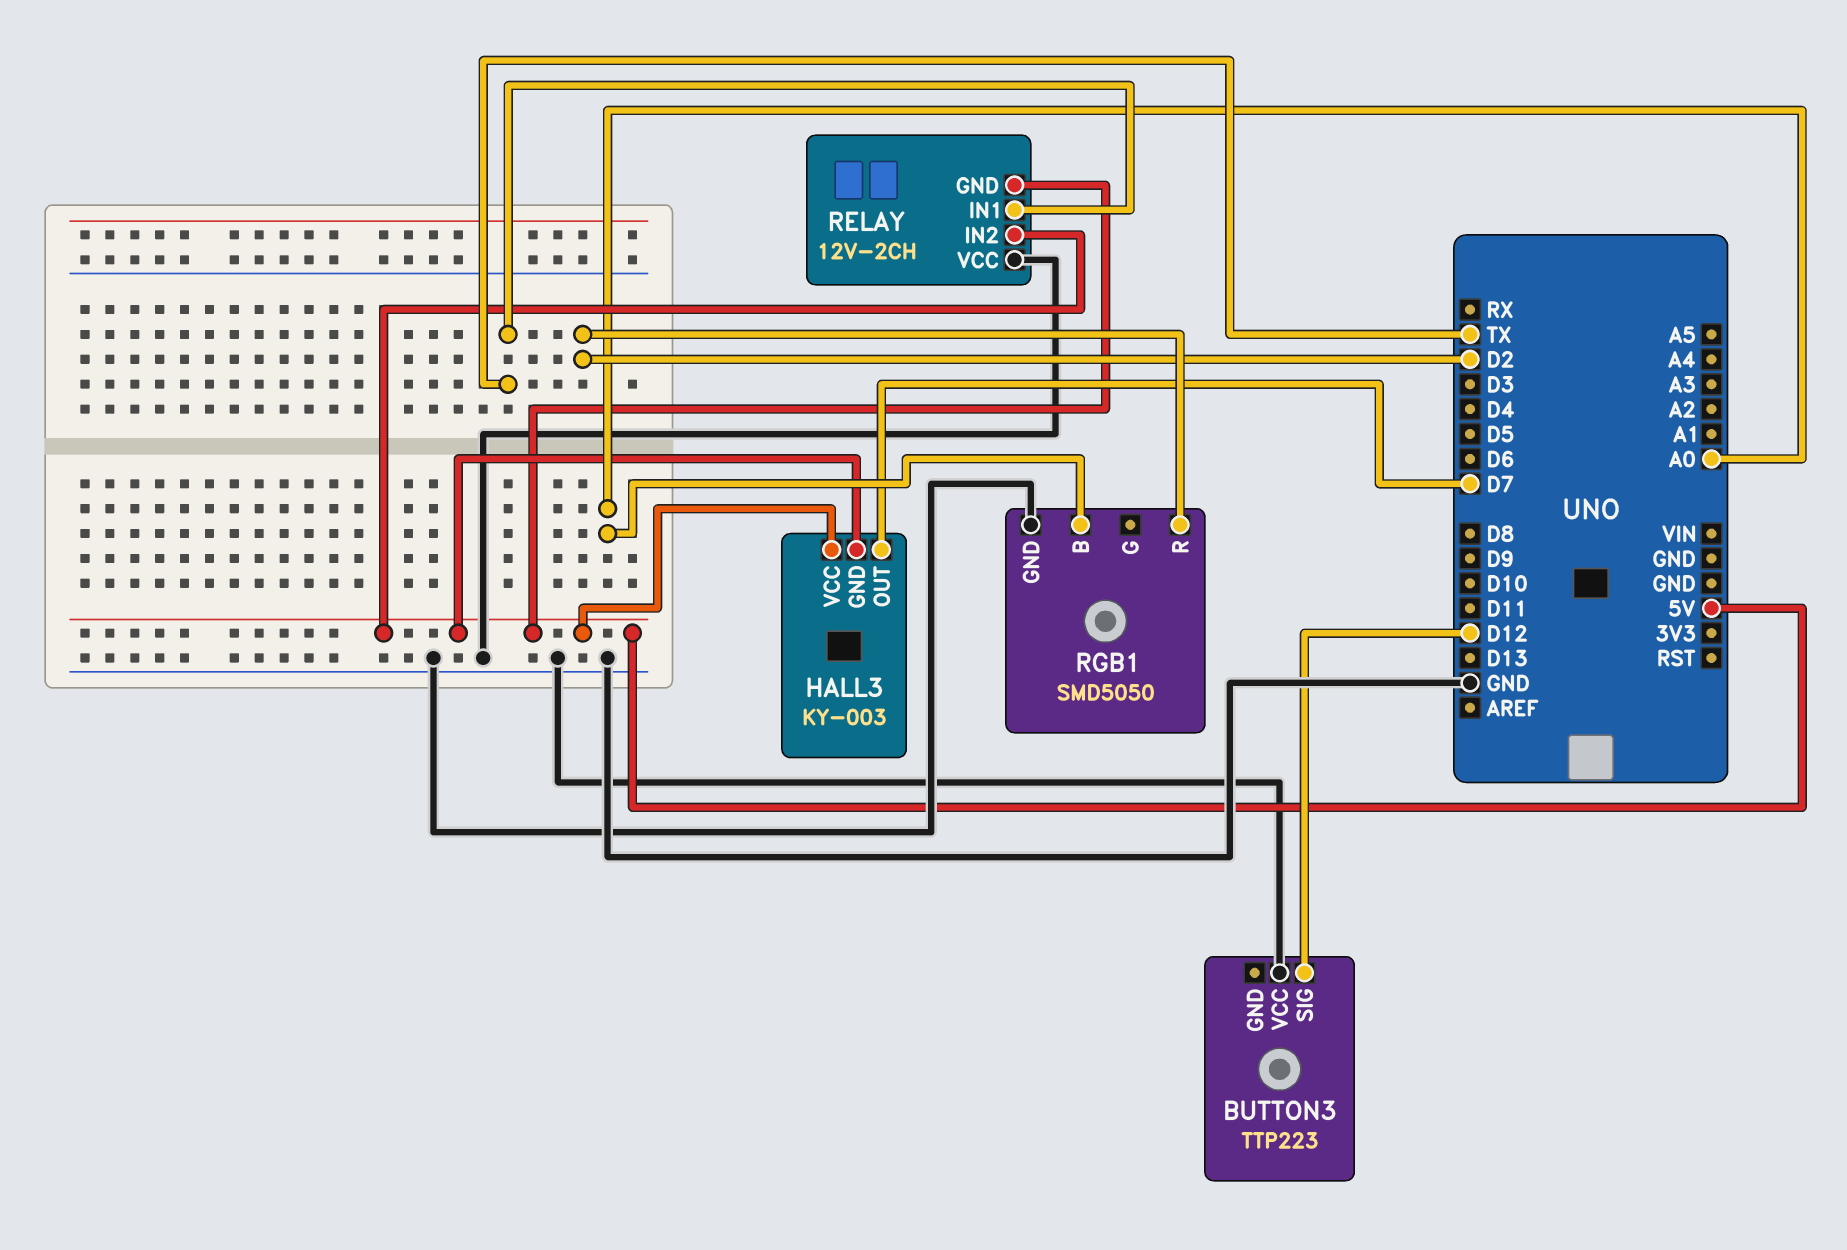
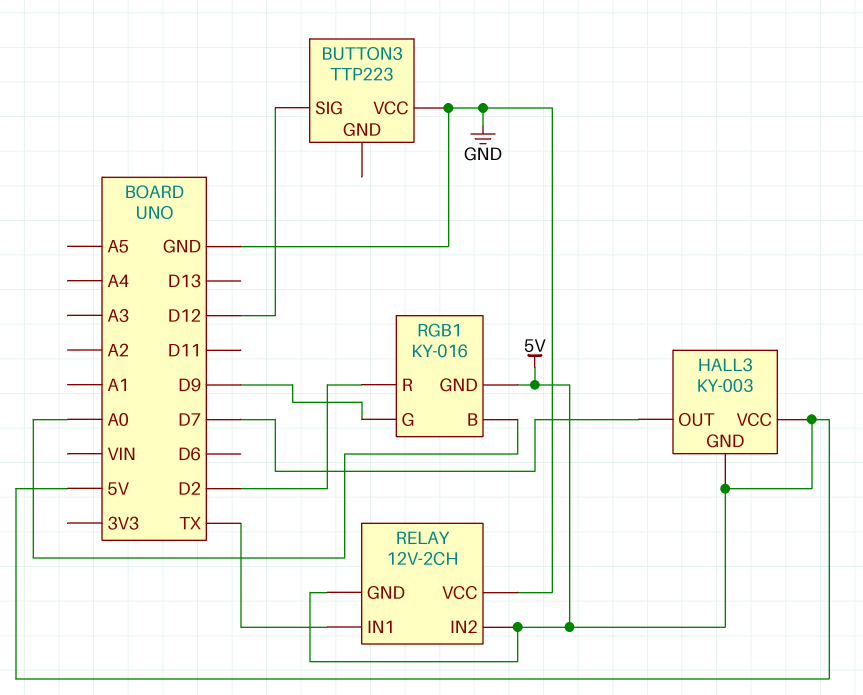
RGB1: SMD5050 -> KY-016
RGB1 pin G: none -> D9
RGB1 pin GND: GND -> 5V

